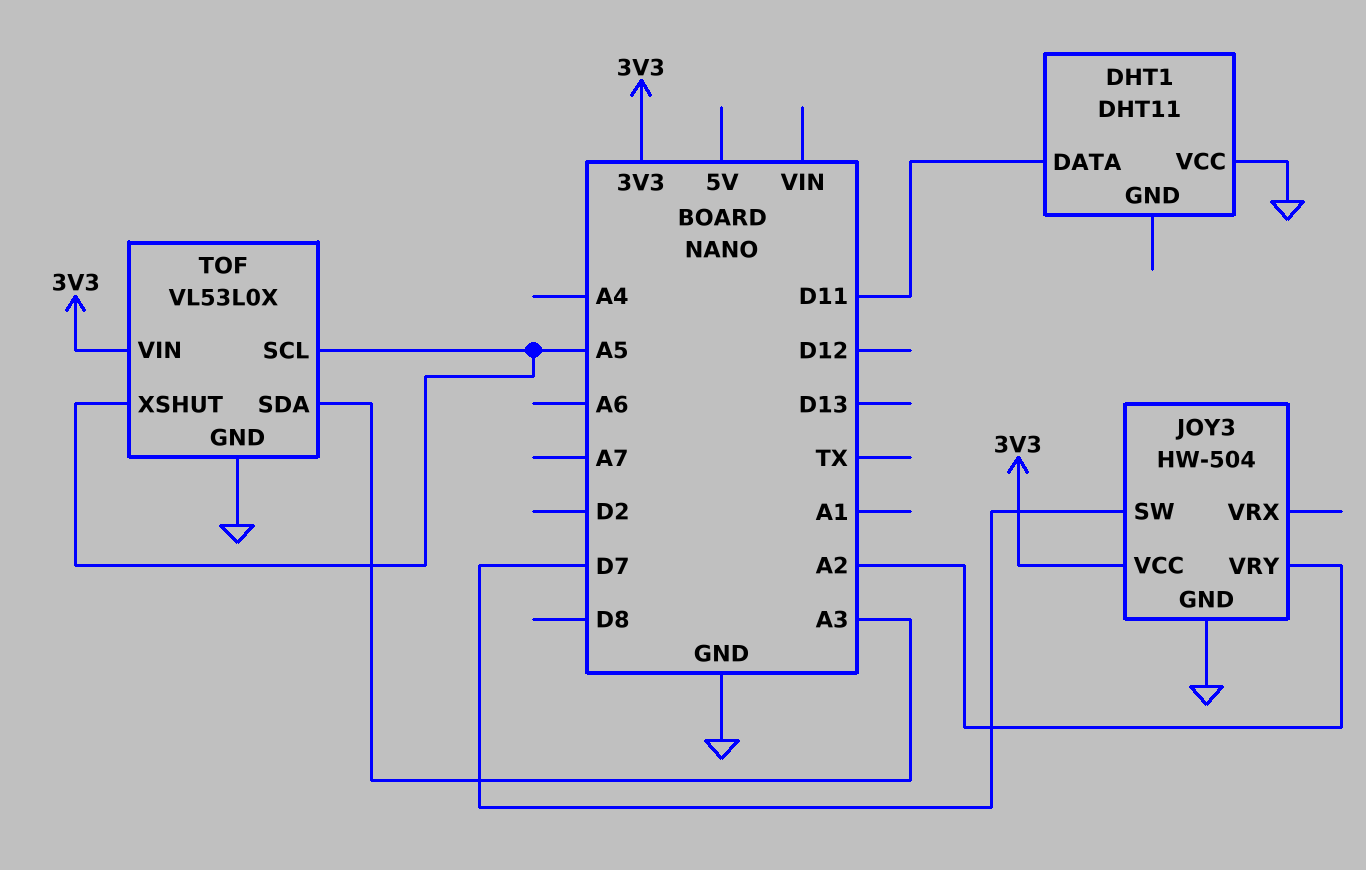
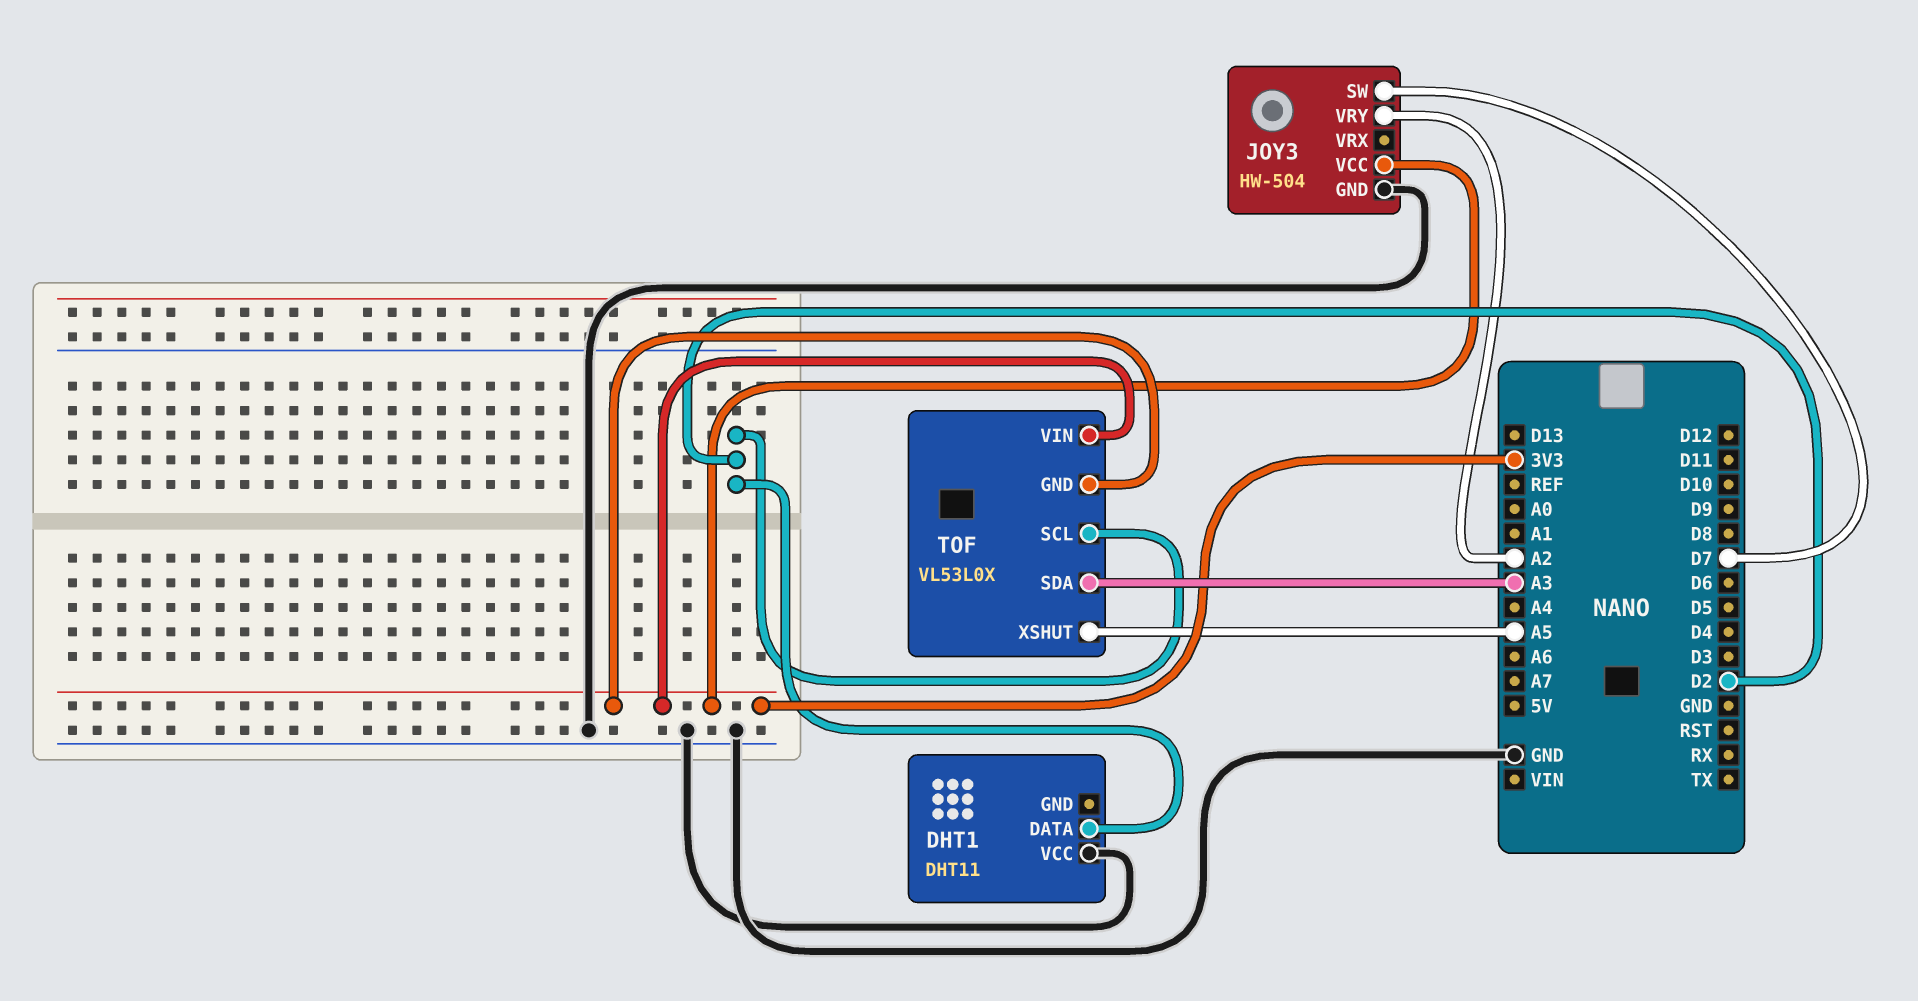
DHT1 pin DATA: D11 -> D2
TOF pin GND: GND -> 3V3
TOF pin SCL: A5 -> D2

